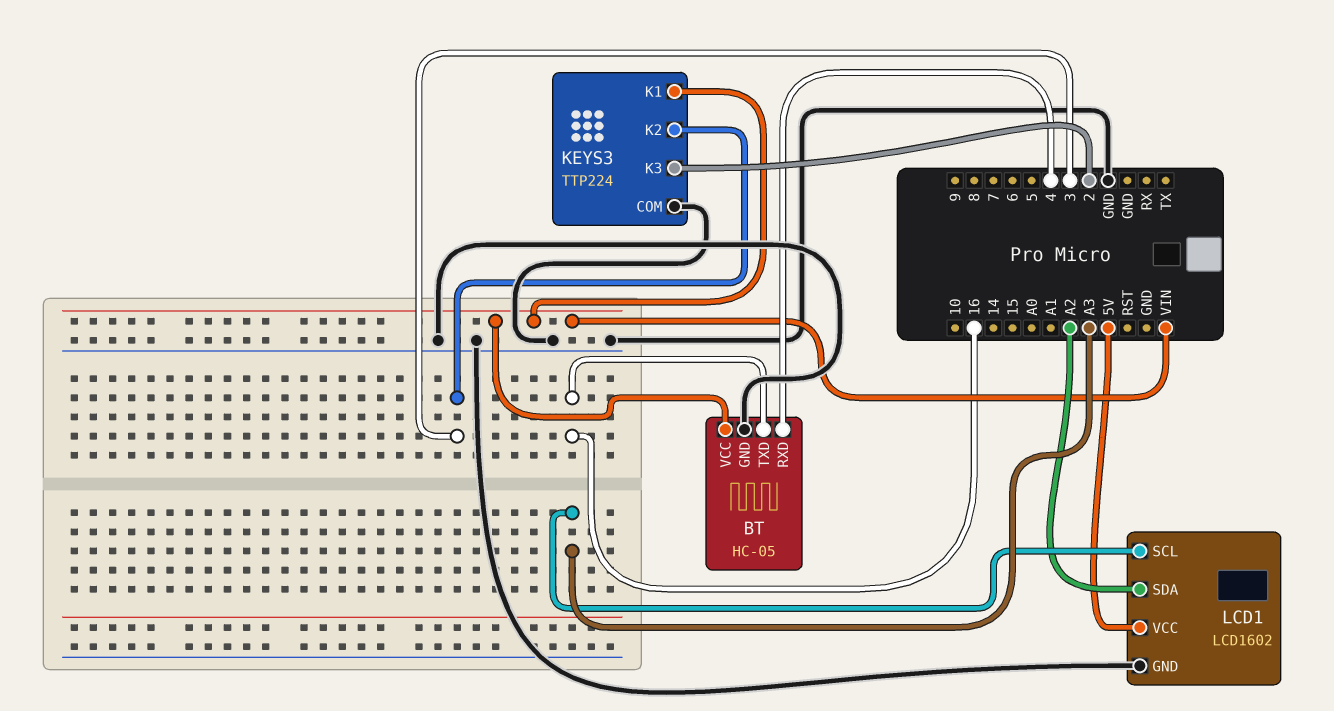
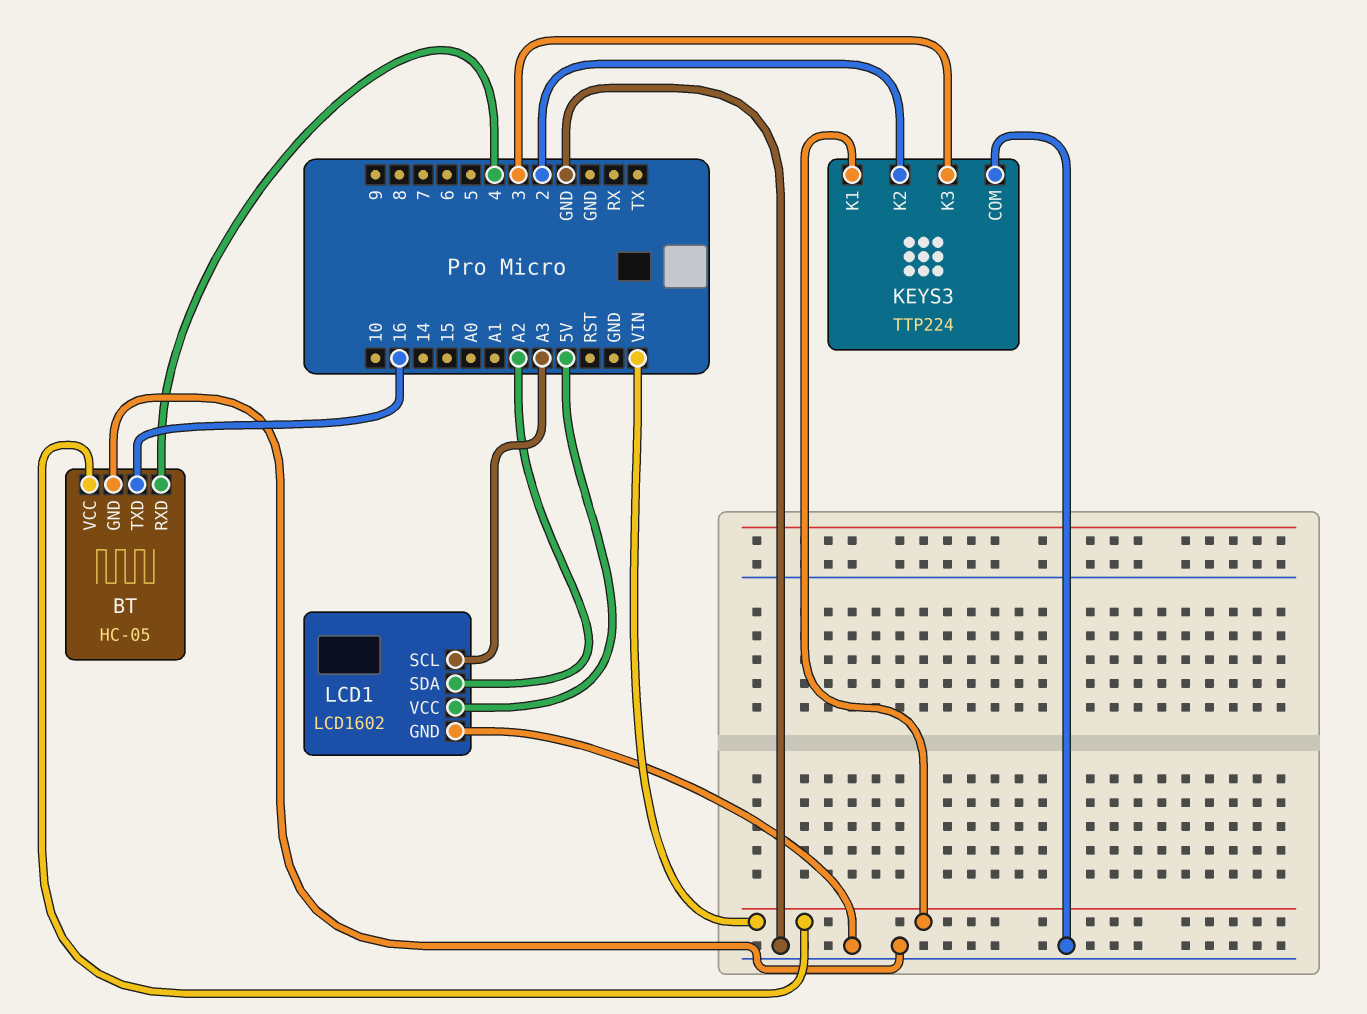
KEYS3 pin K2: 3 -> 2
KEYS3 pin K3: 2 -> 3

